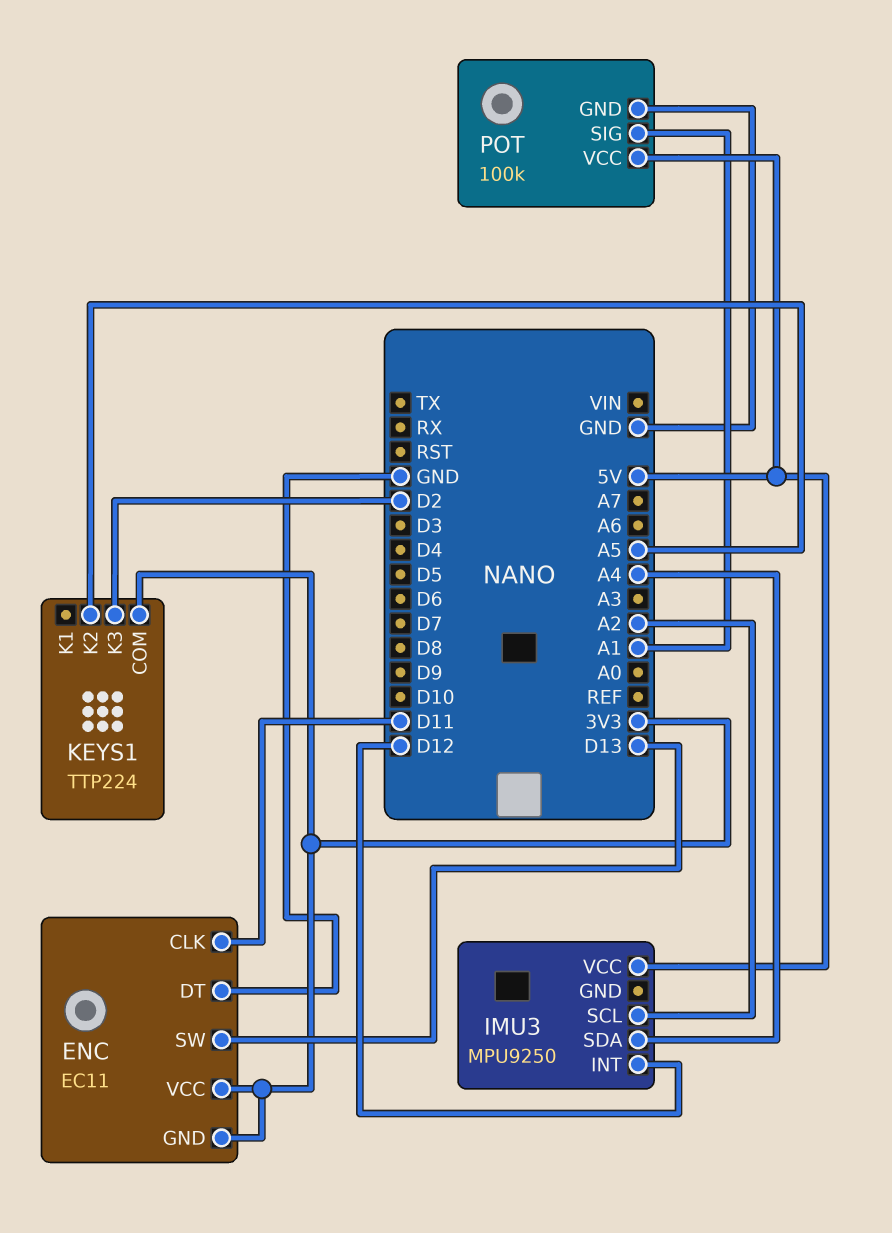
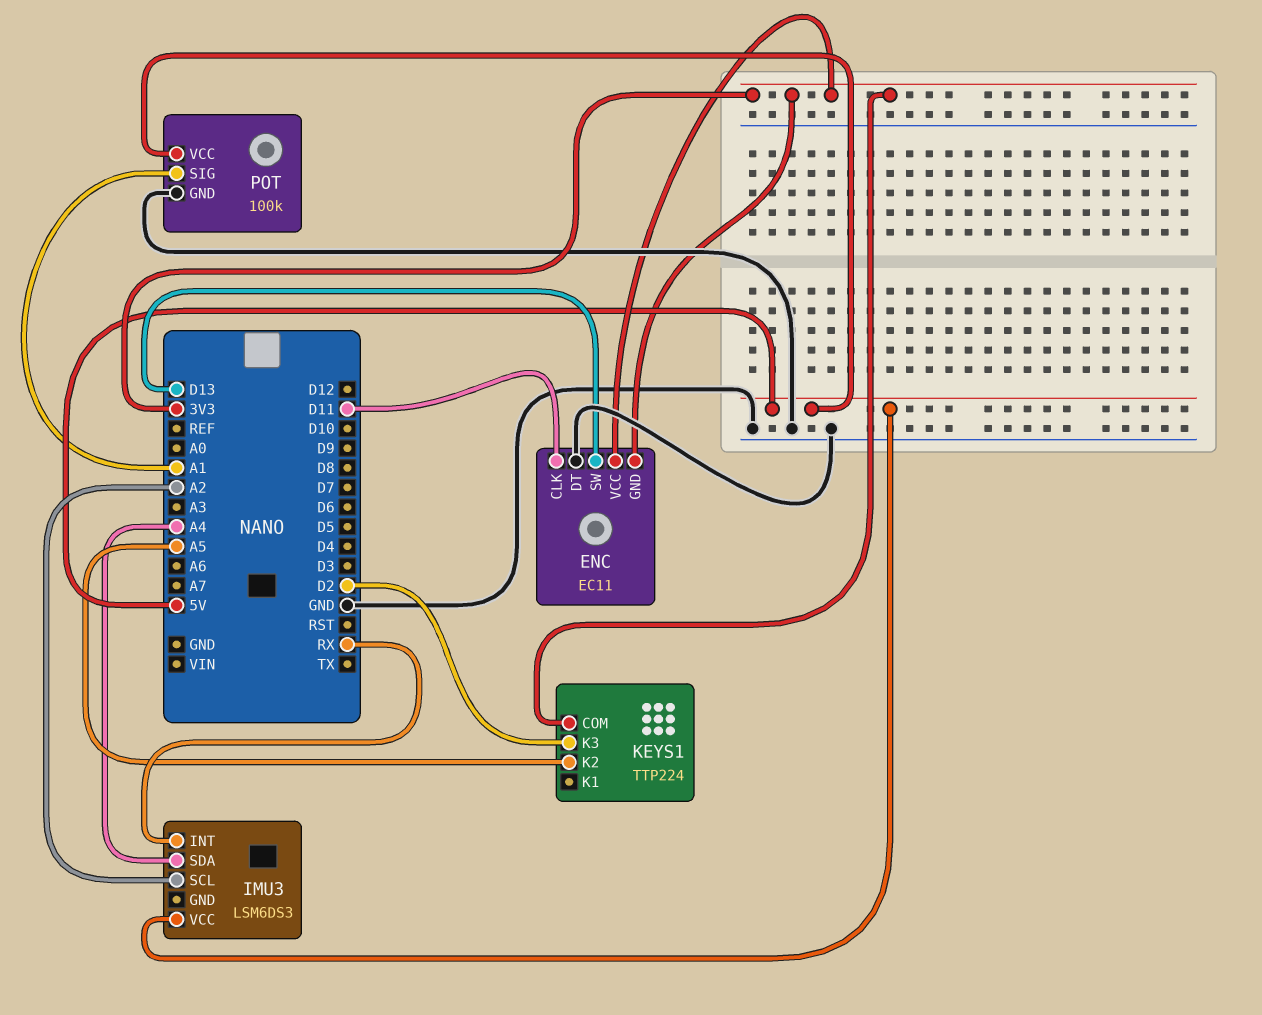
IMU3: MPU9250 -> LSM6DS3
IMU3 pin INT: D12 -> RX

